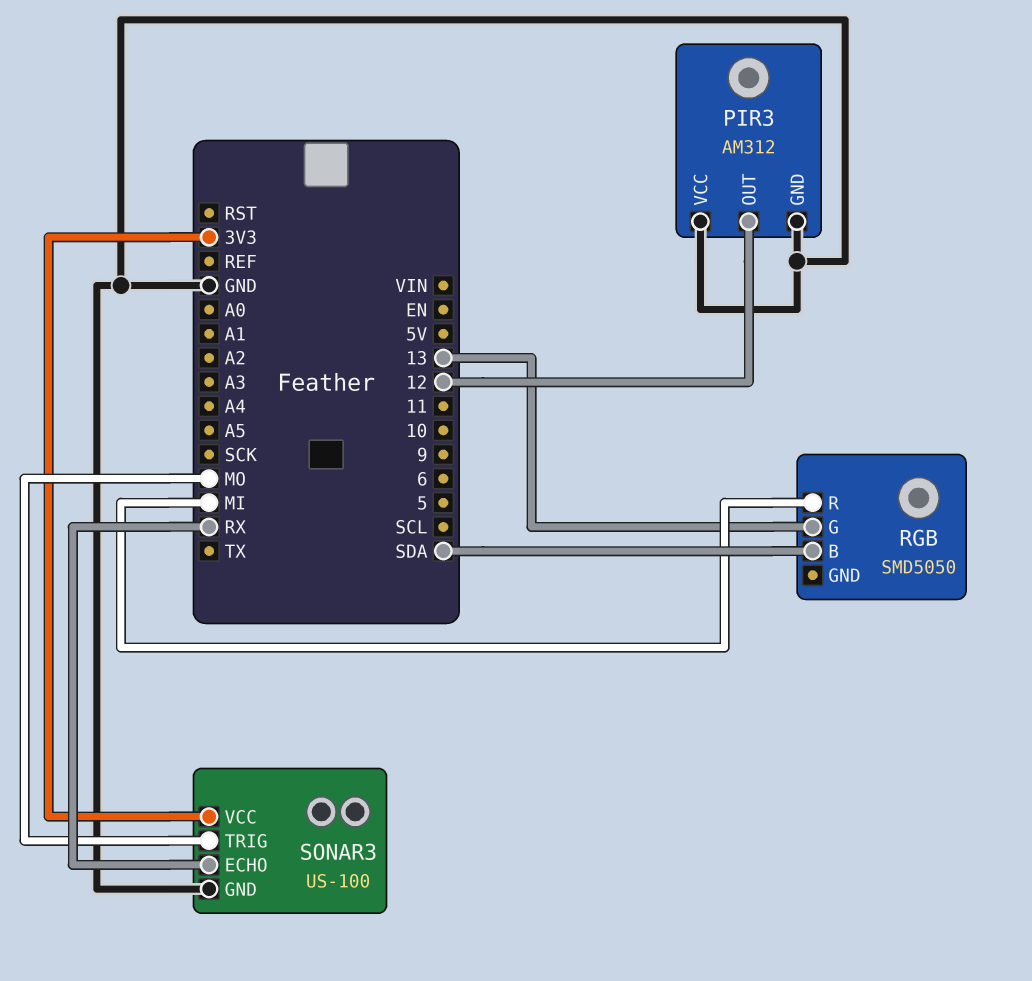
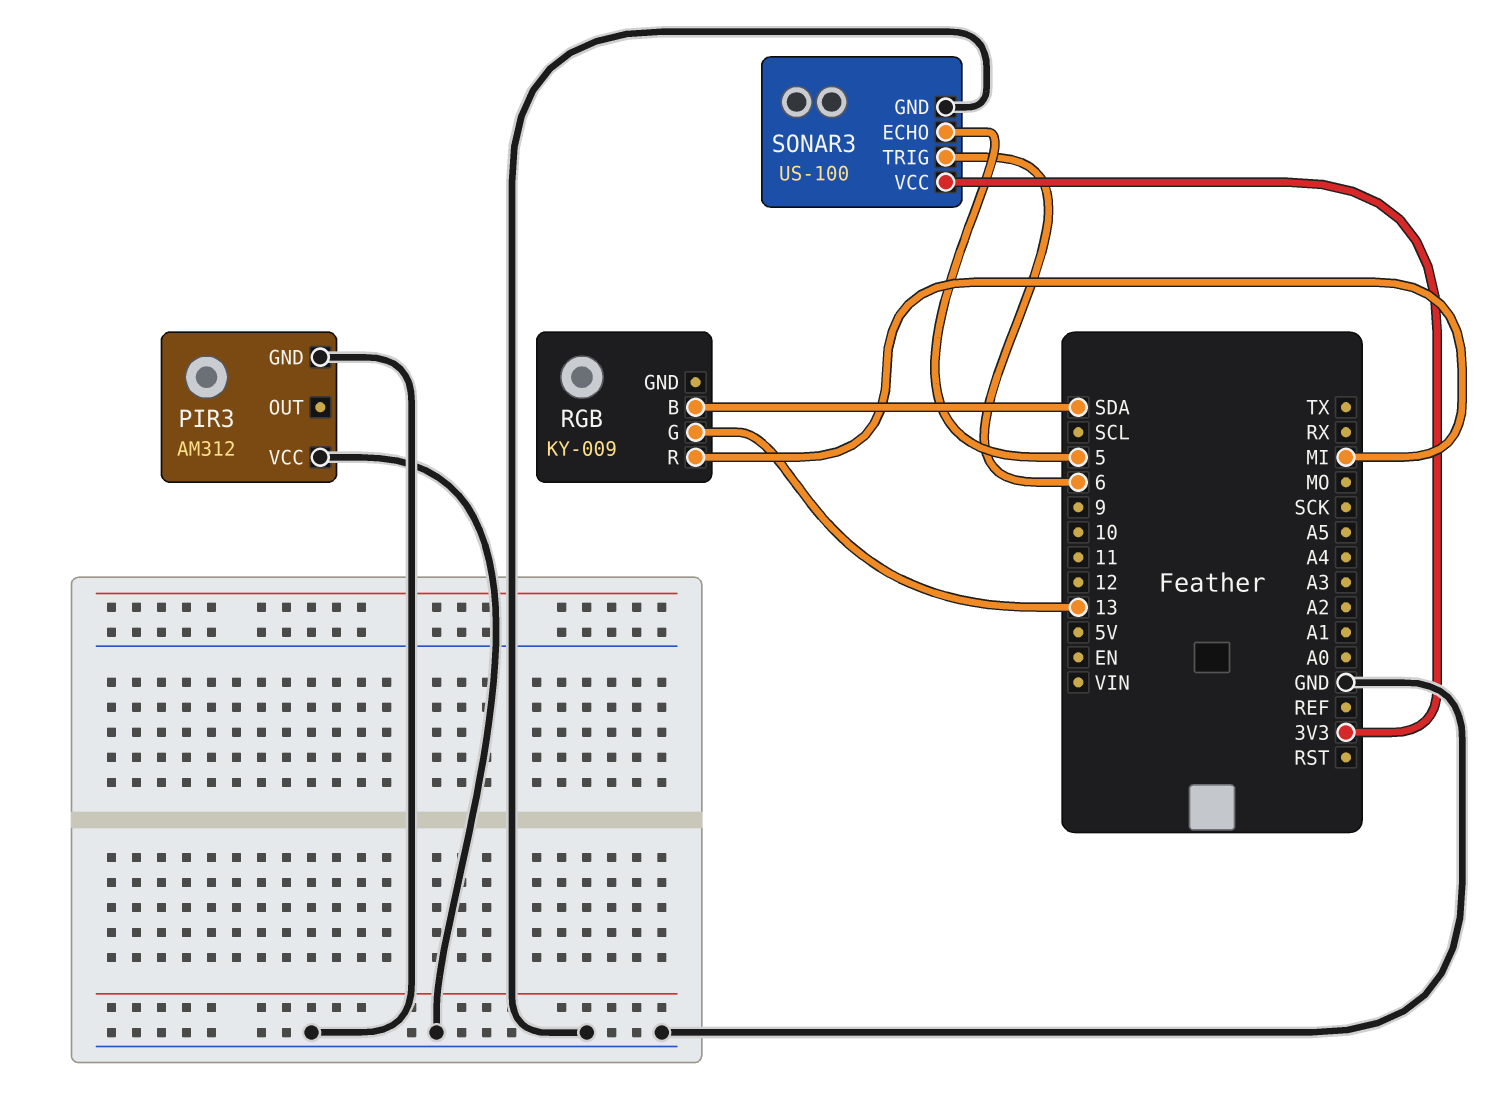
PIR3 pin OUT: 12 -> none
RGB: SMD5050 -> KY-009
SONAR3 pin ECHO: RX -> 5
SONAR3 pin TRIG: MO -> 6

